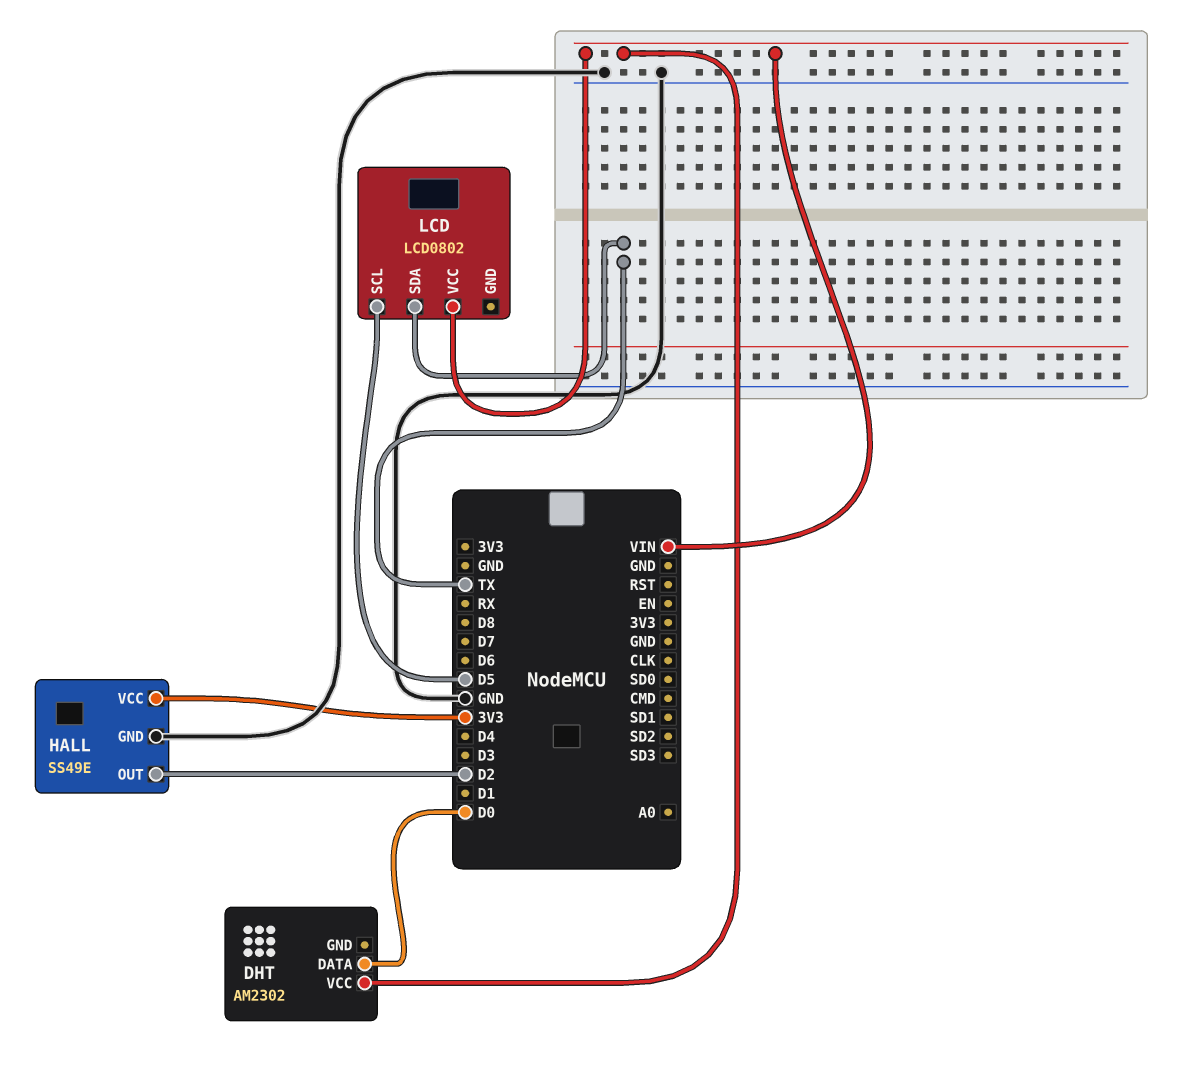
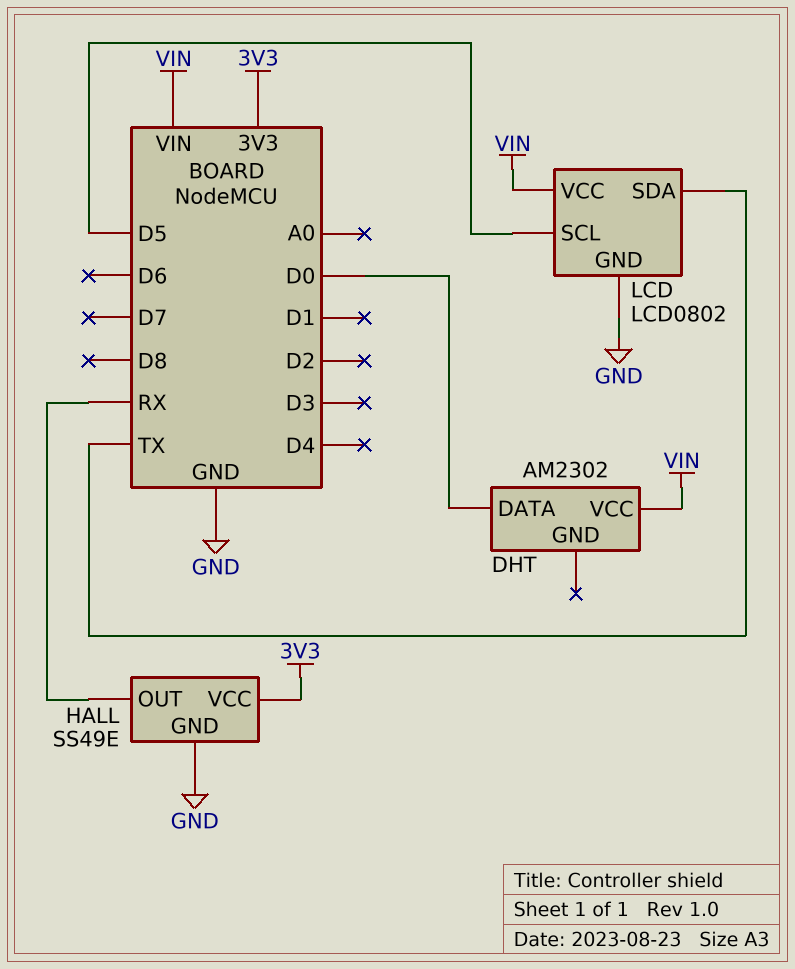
HALL pin OUT: D2 -> RX
LCD pin GND: none -> GND

